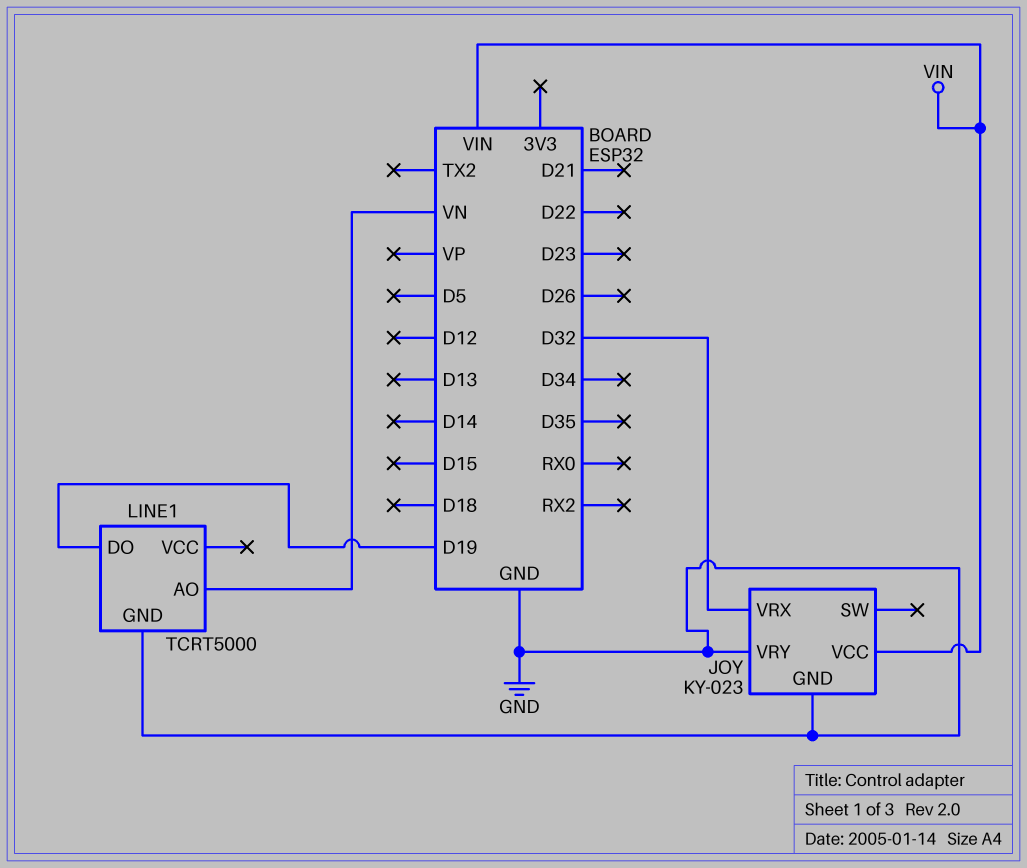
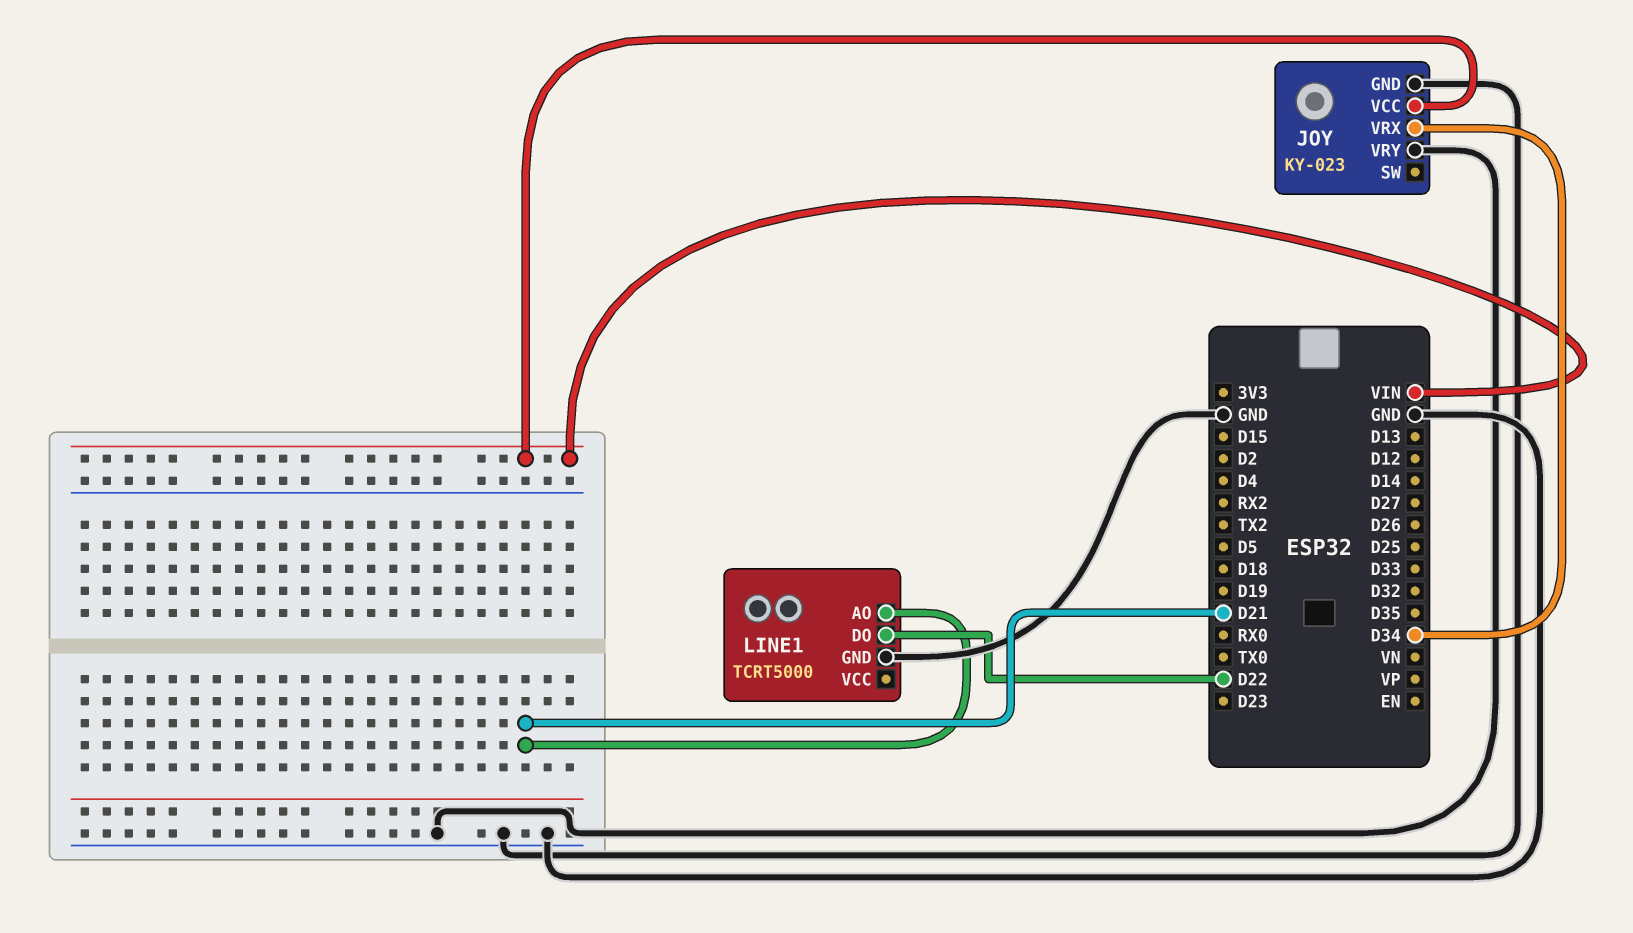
JOY pin VRX: D32 -> D34
LINE1 pin AO: VN -> D21
LINE1 pin DO: D19 -> D22

